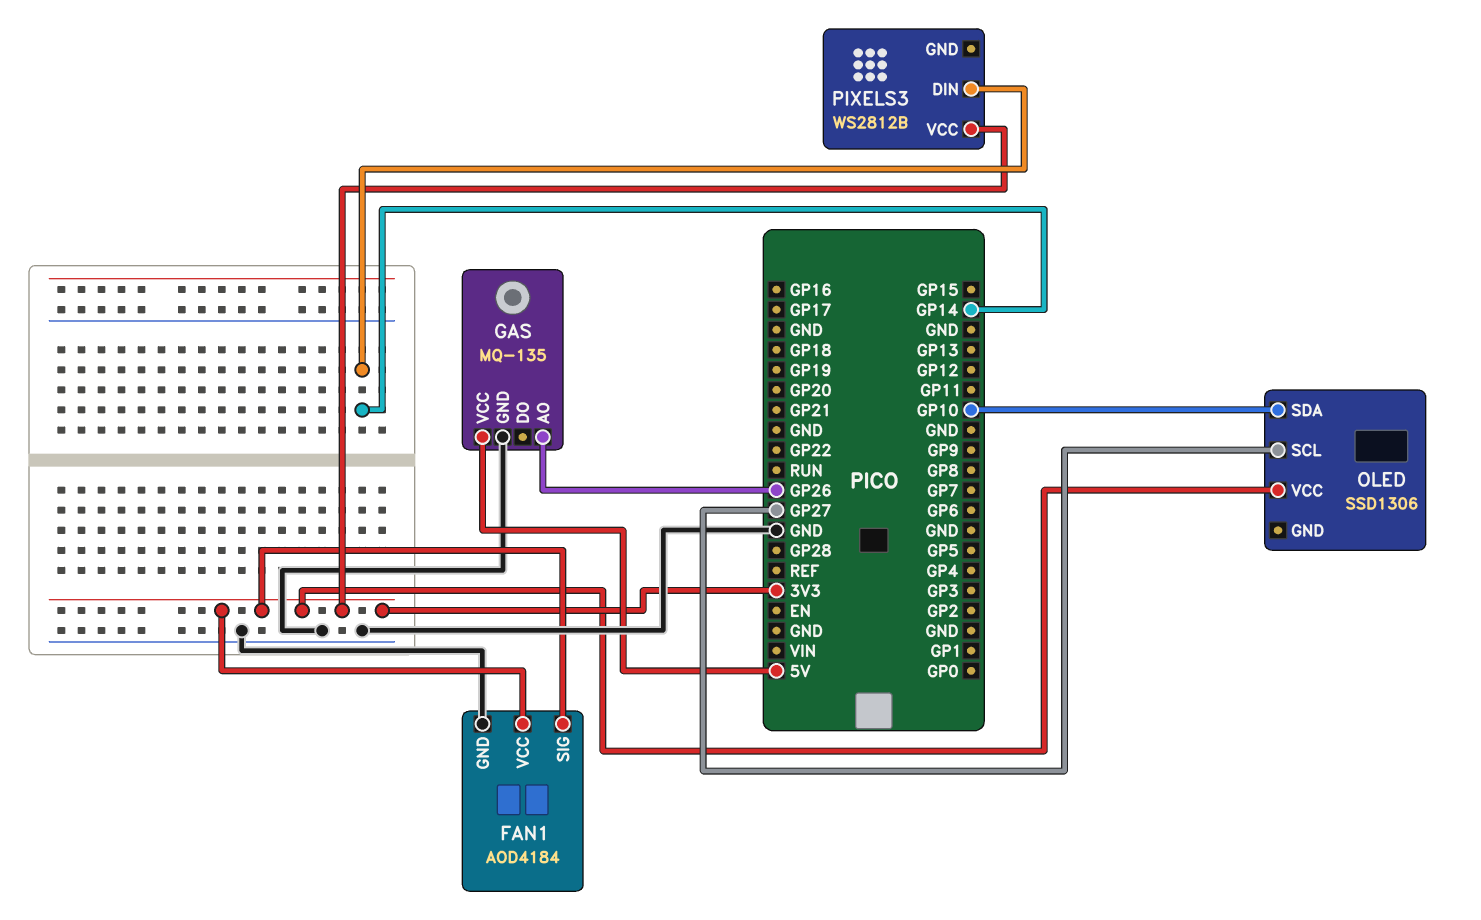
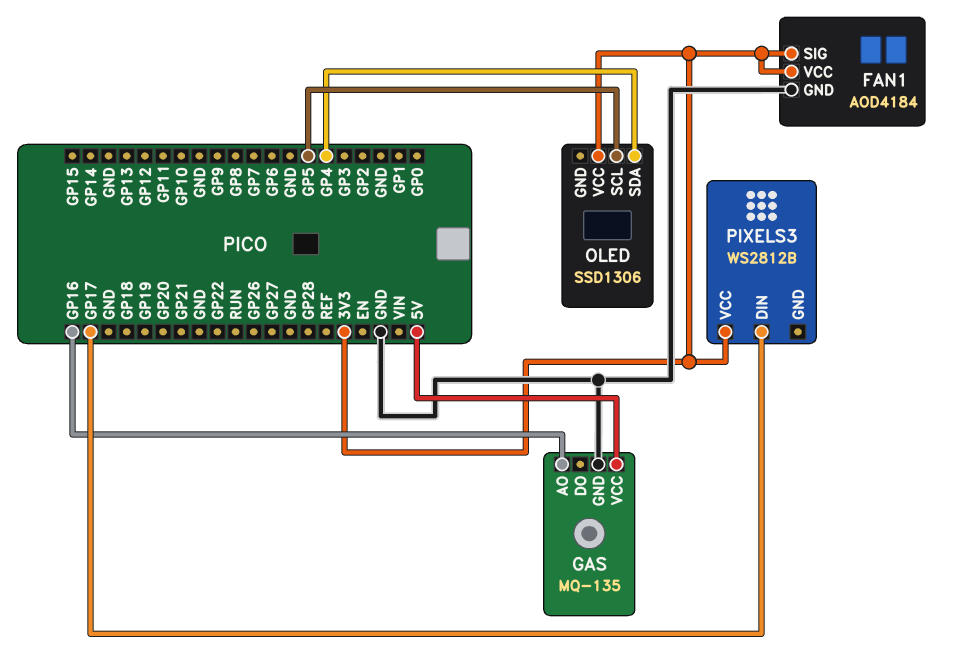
GAS pin AO: GP26 -> GP16
OLED pin SCL: GP27 -> GP5
OLED pin SDA: GP10 -> GP4
PIXELS3 pin DIN: GP14 -> GP17

